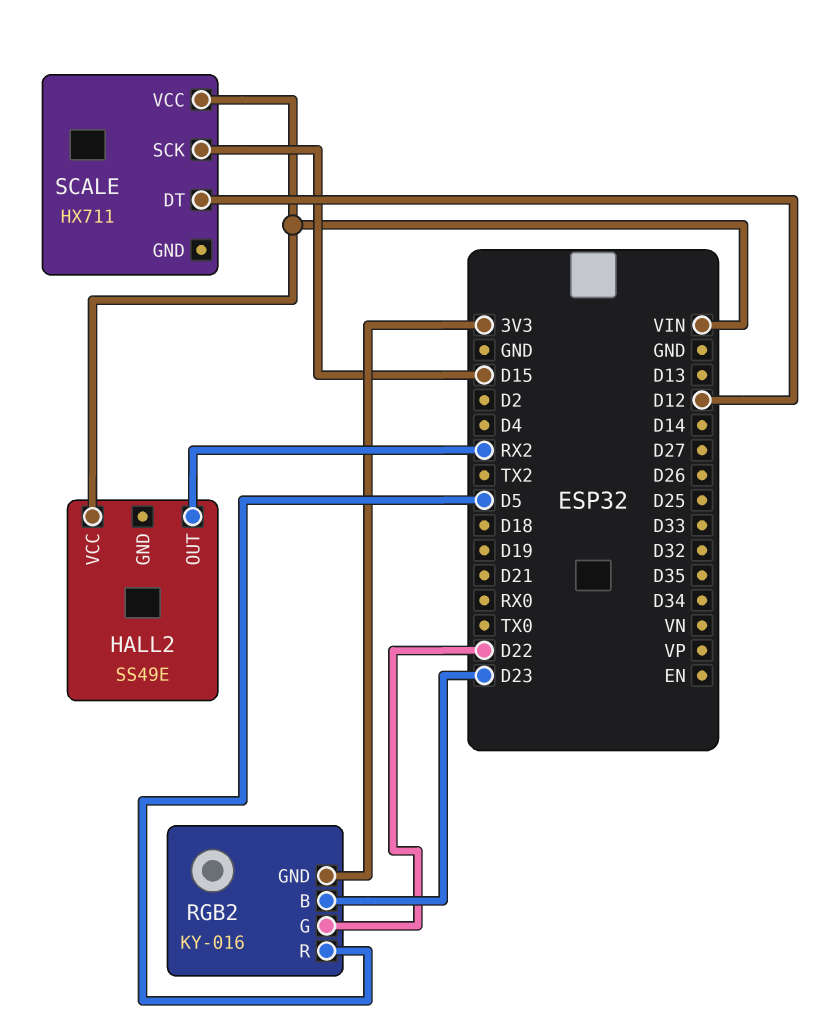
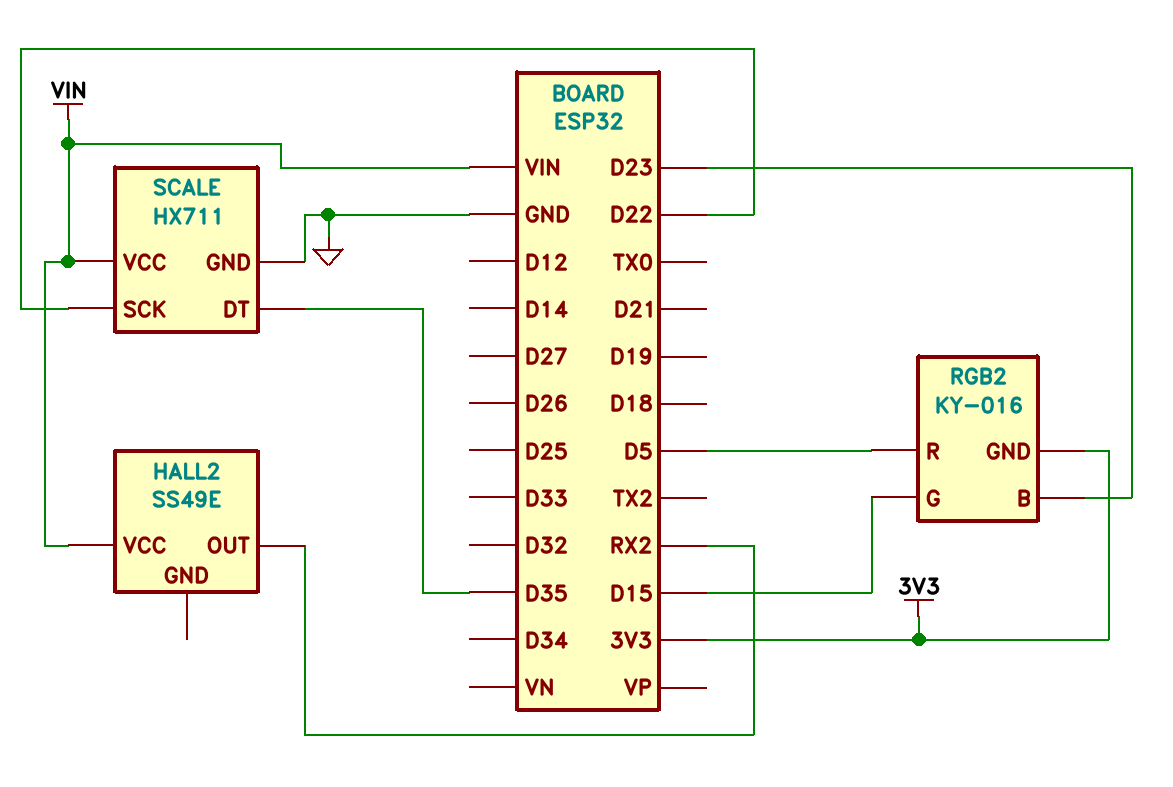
RGB2 pin G: D22 -> D15
SCALE pin DT: D12 -> D35
SCALE pin GND: none -> GND
SCALE pin SCK: D15 -> D22

